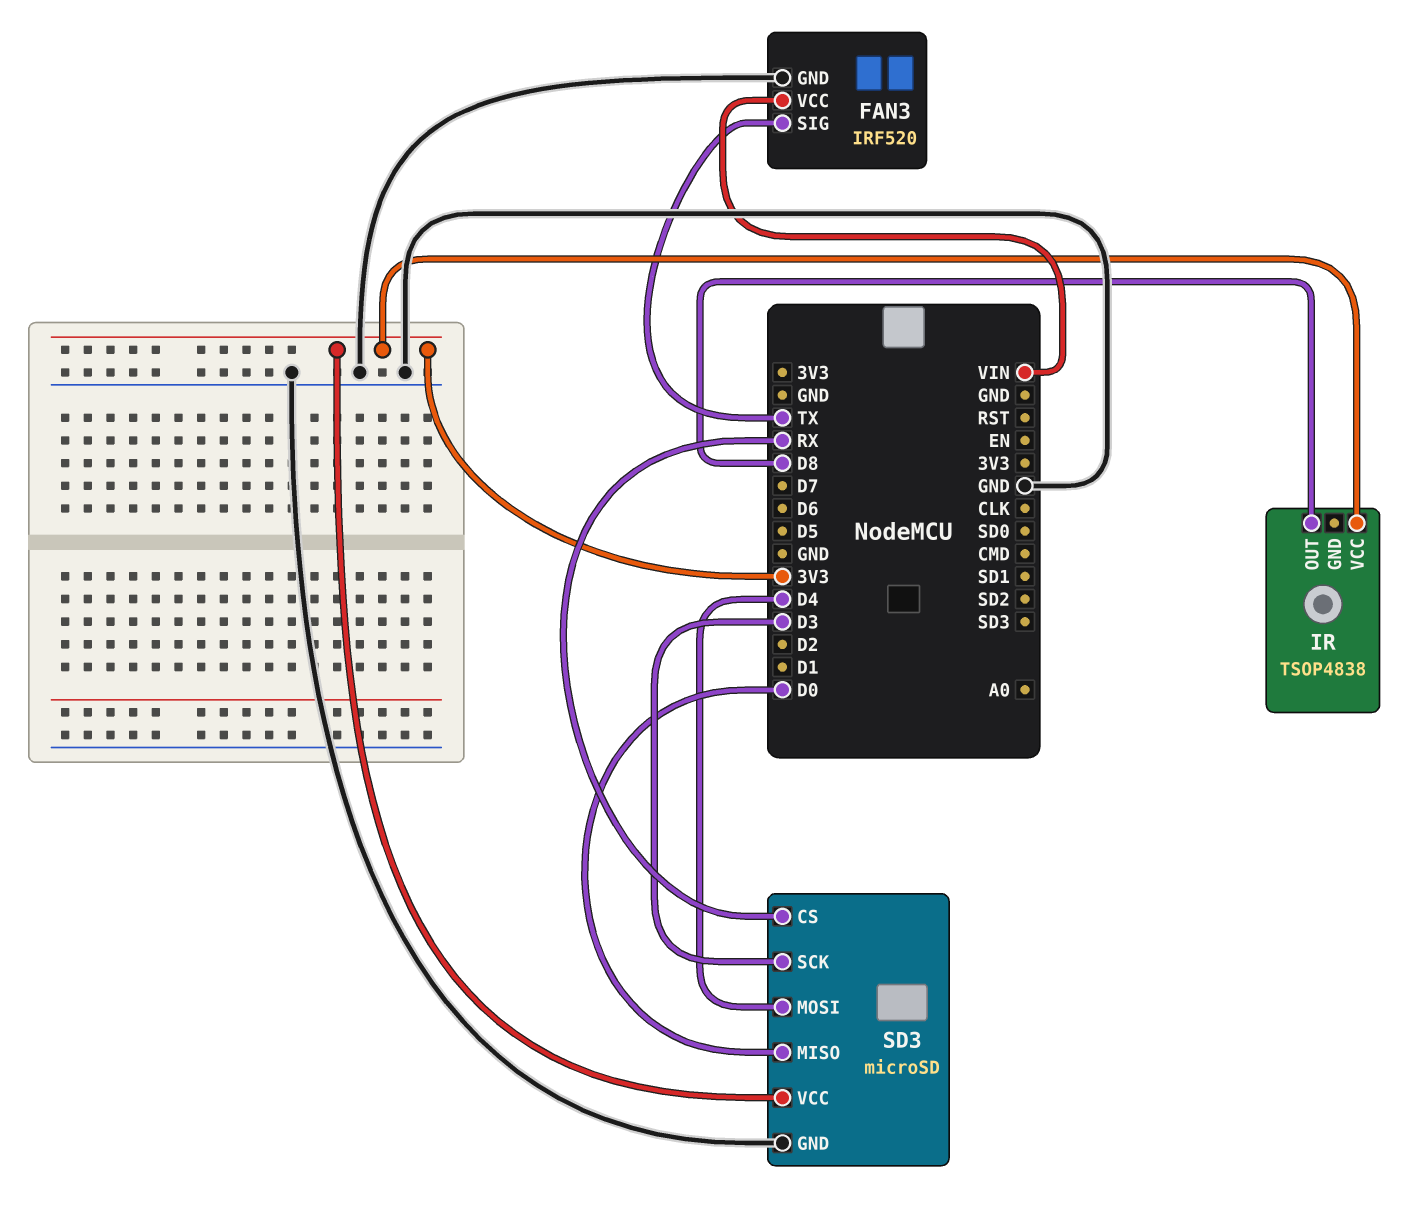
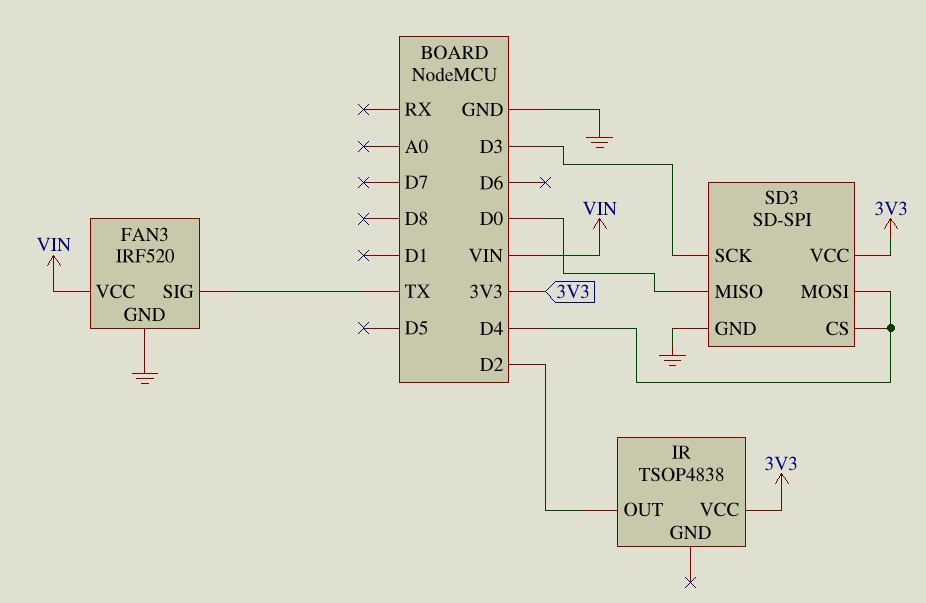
IR pin OUT: D8 -> D2
SD3: microSD -> SD-SPI
SD3 pin CS: RX -> D4

